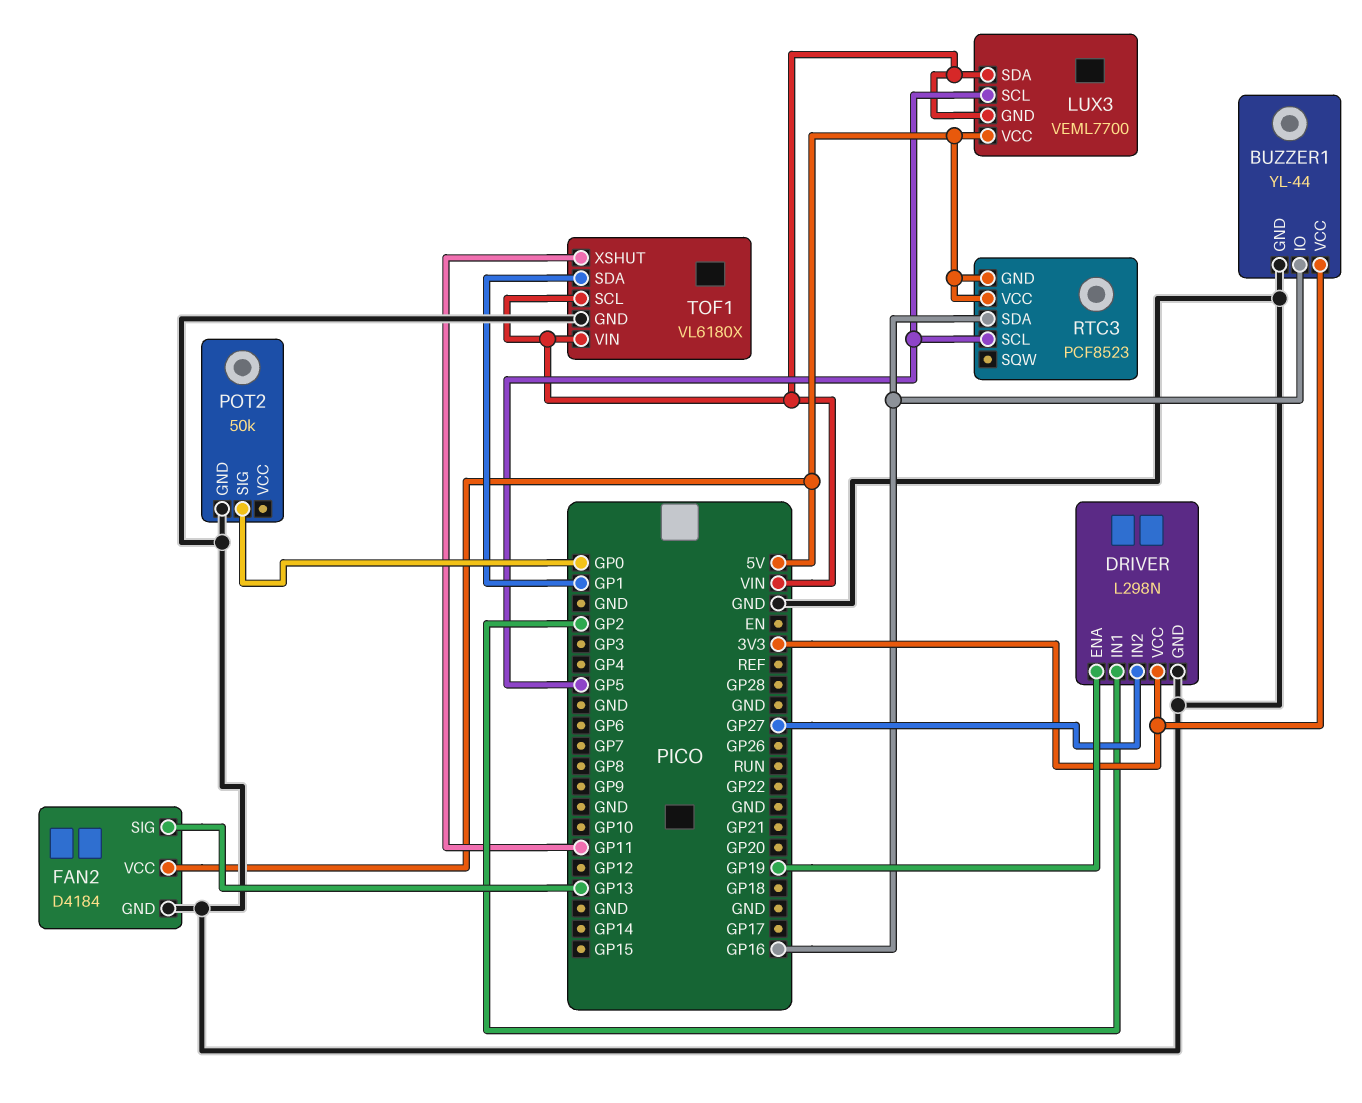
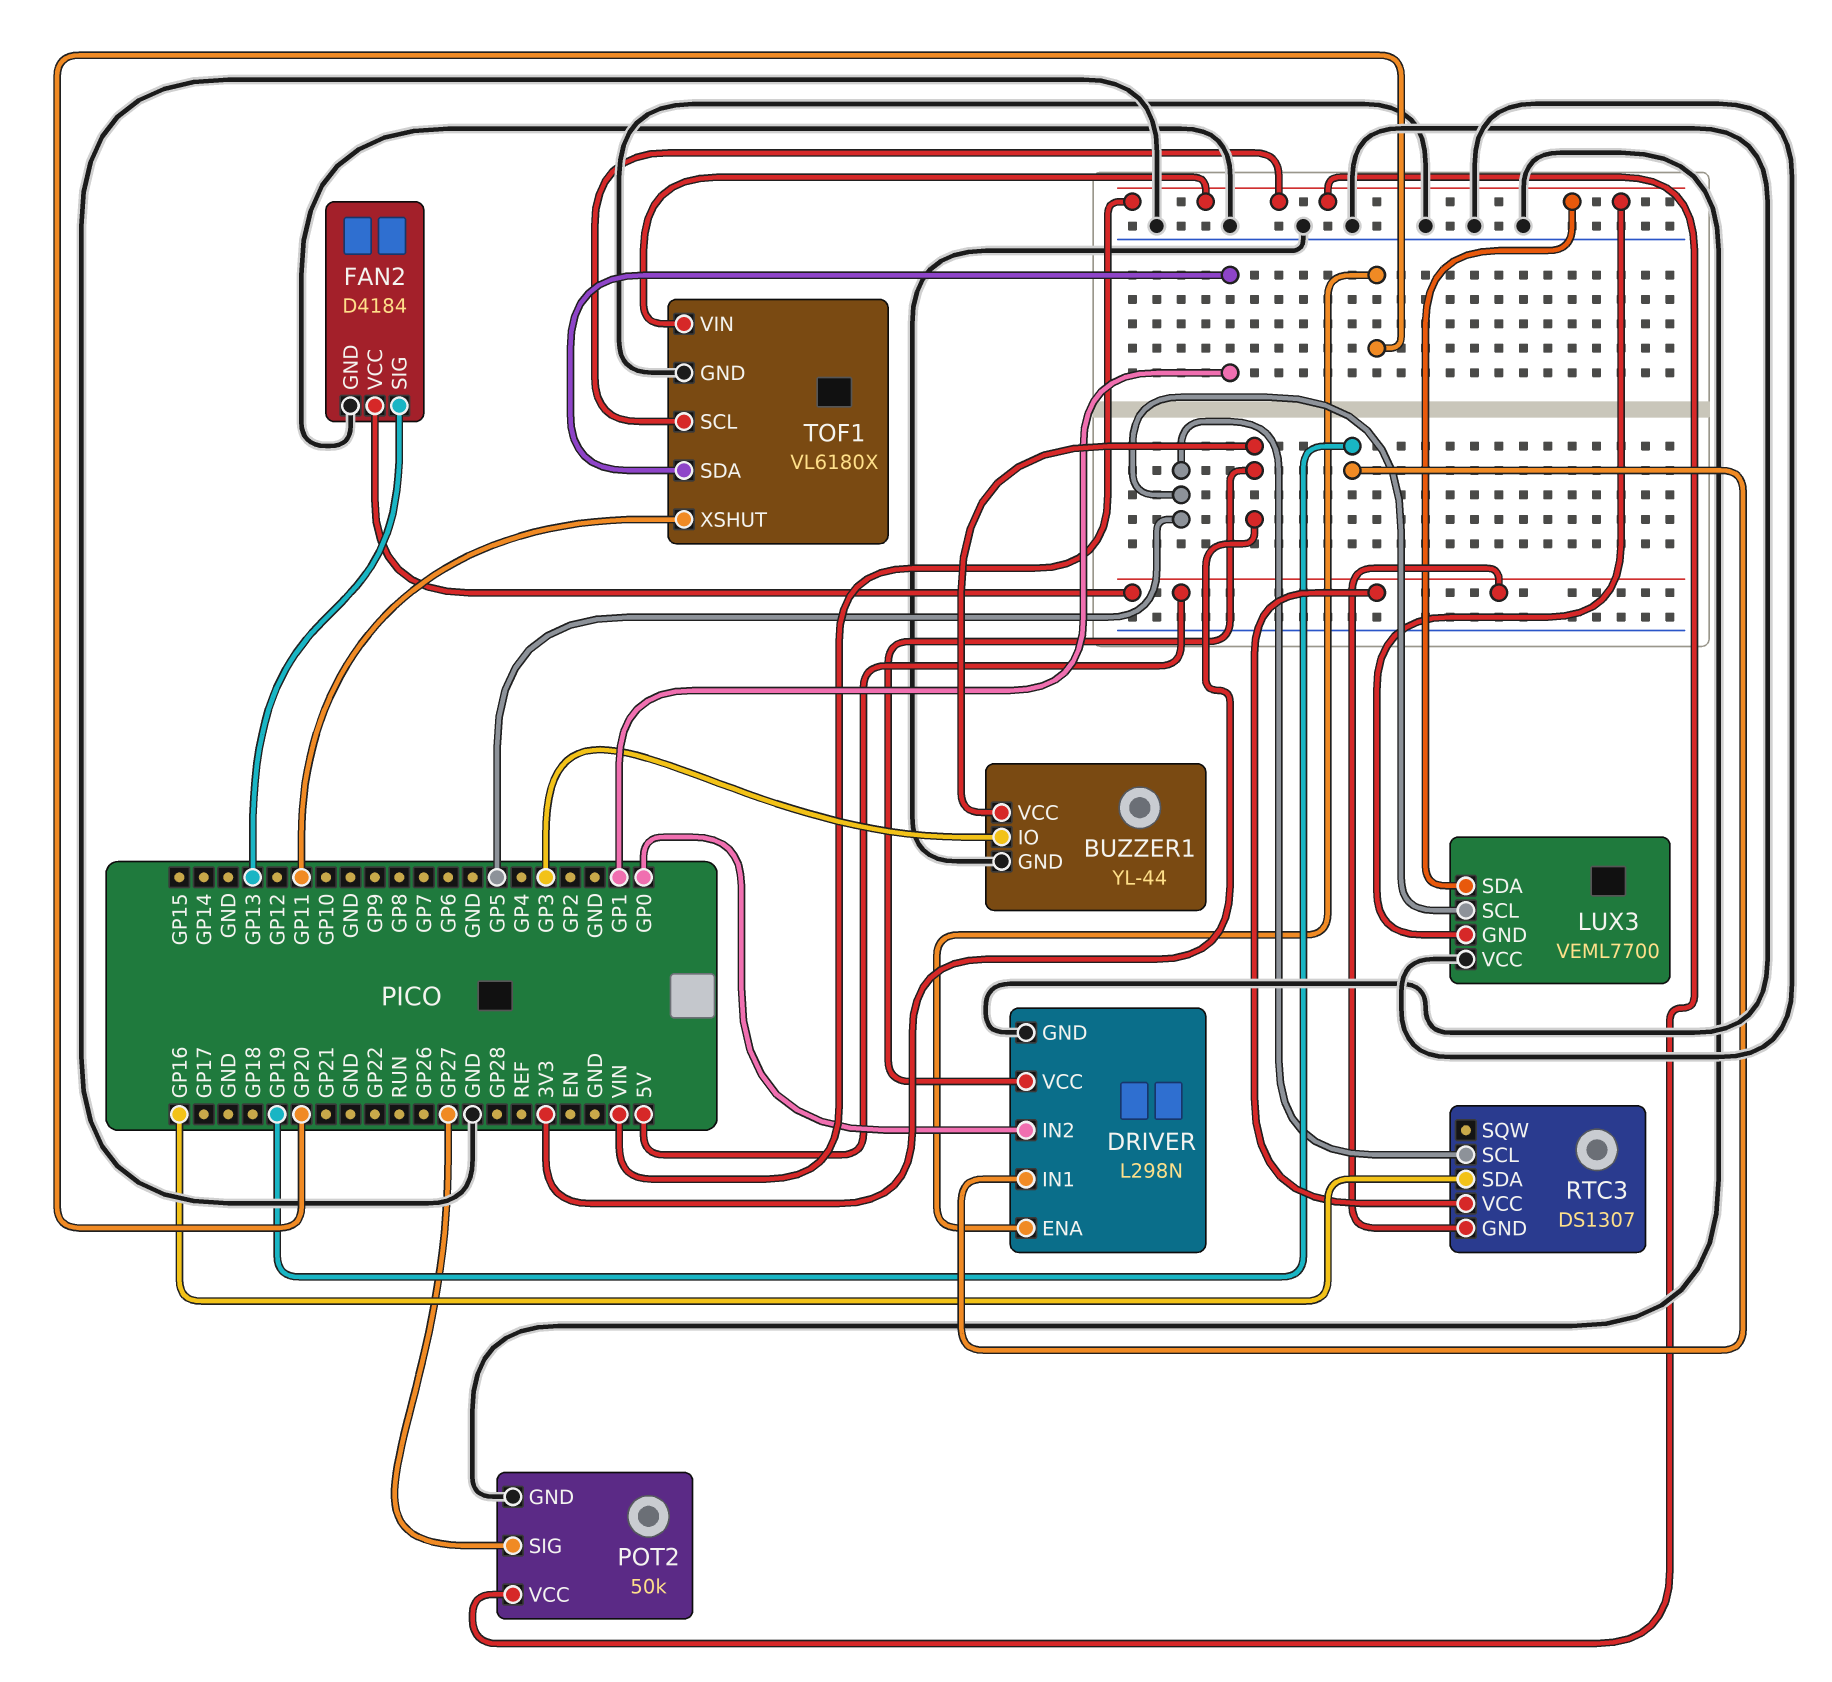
BUZZER1 pin IO: GP16 -> GP3
DRIVER pin ENA: GP19 -> GP20
DRIVER pin IN1: GP2 -> GP19
DRIVER pin IN2: GP27 -> GP0
LUX3 pin VCC: 5V -> GND
POT2 pin SIG: GP0 -> GP27
POT2 pin VCC: none -> VIN
RTC3: PCF8523 -> DS1307

